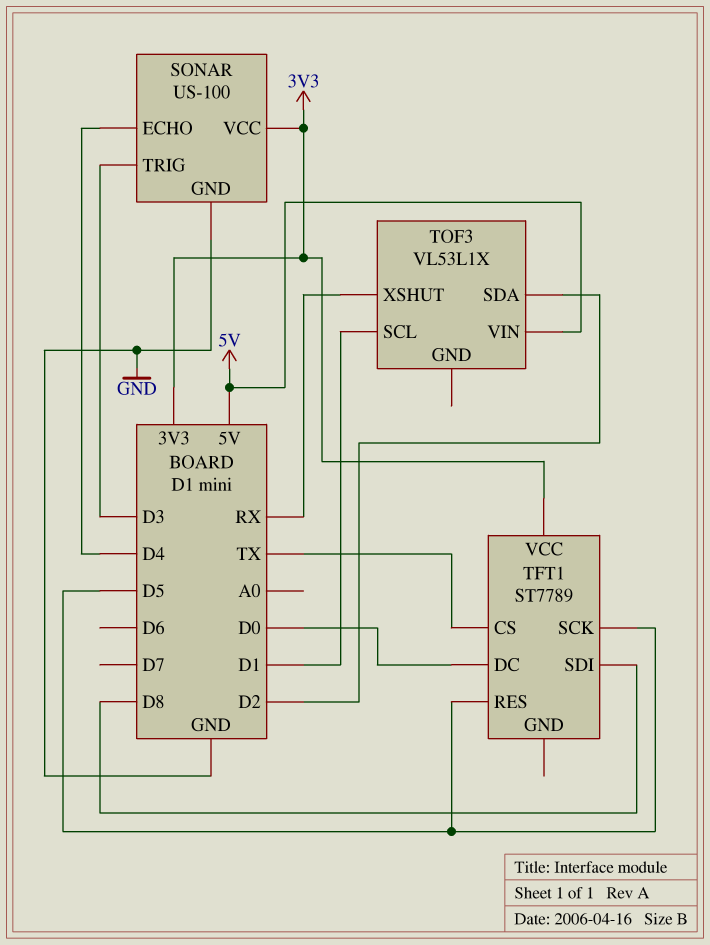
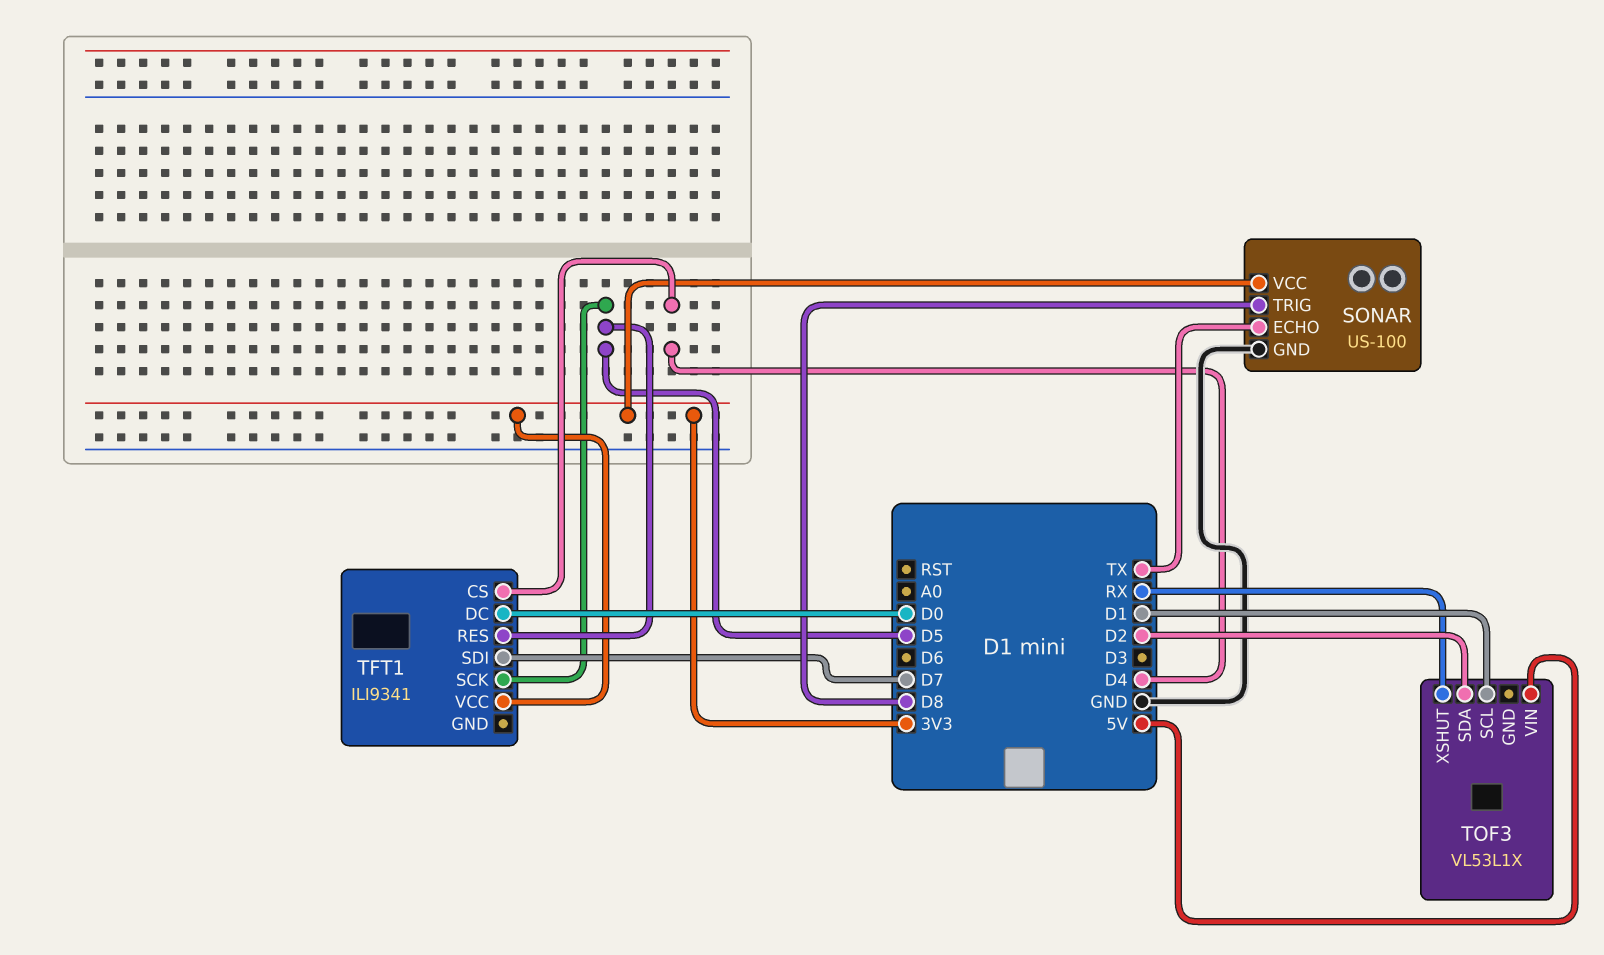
SONAR pin ECHO: D4 -> TX
SONAR pin TRIG: D3 -> D8
TFT1: ST7789 -> ILI9341
TFT1 pin CS: TX -> D4
TFT1 pin SDI: D8 -> D7

